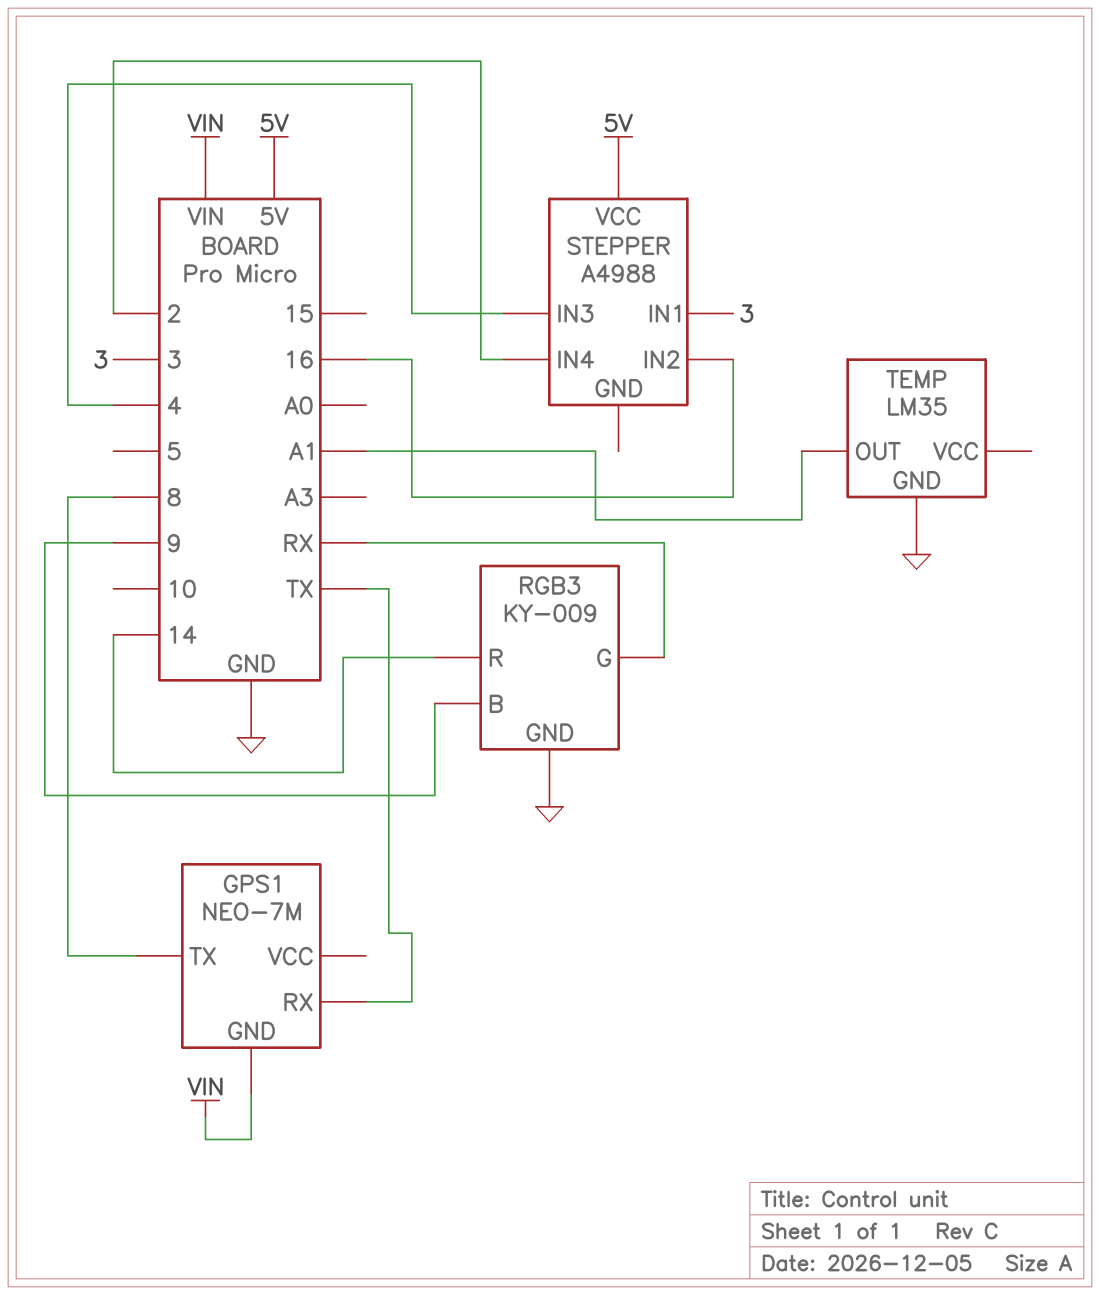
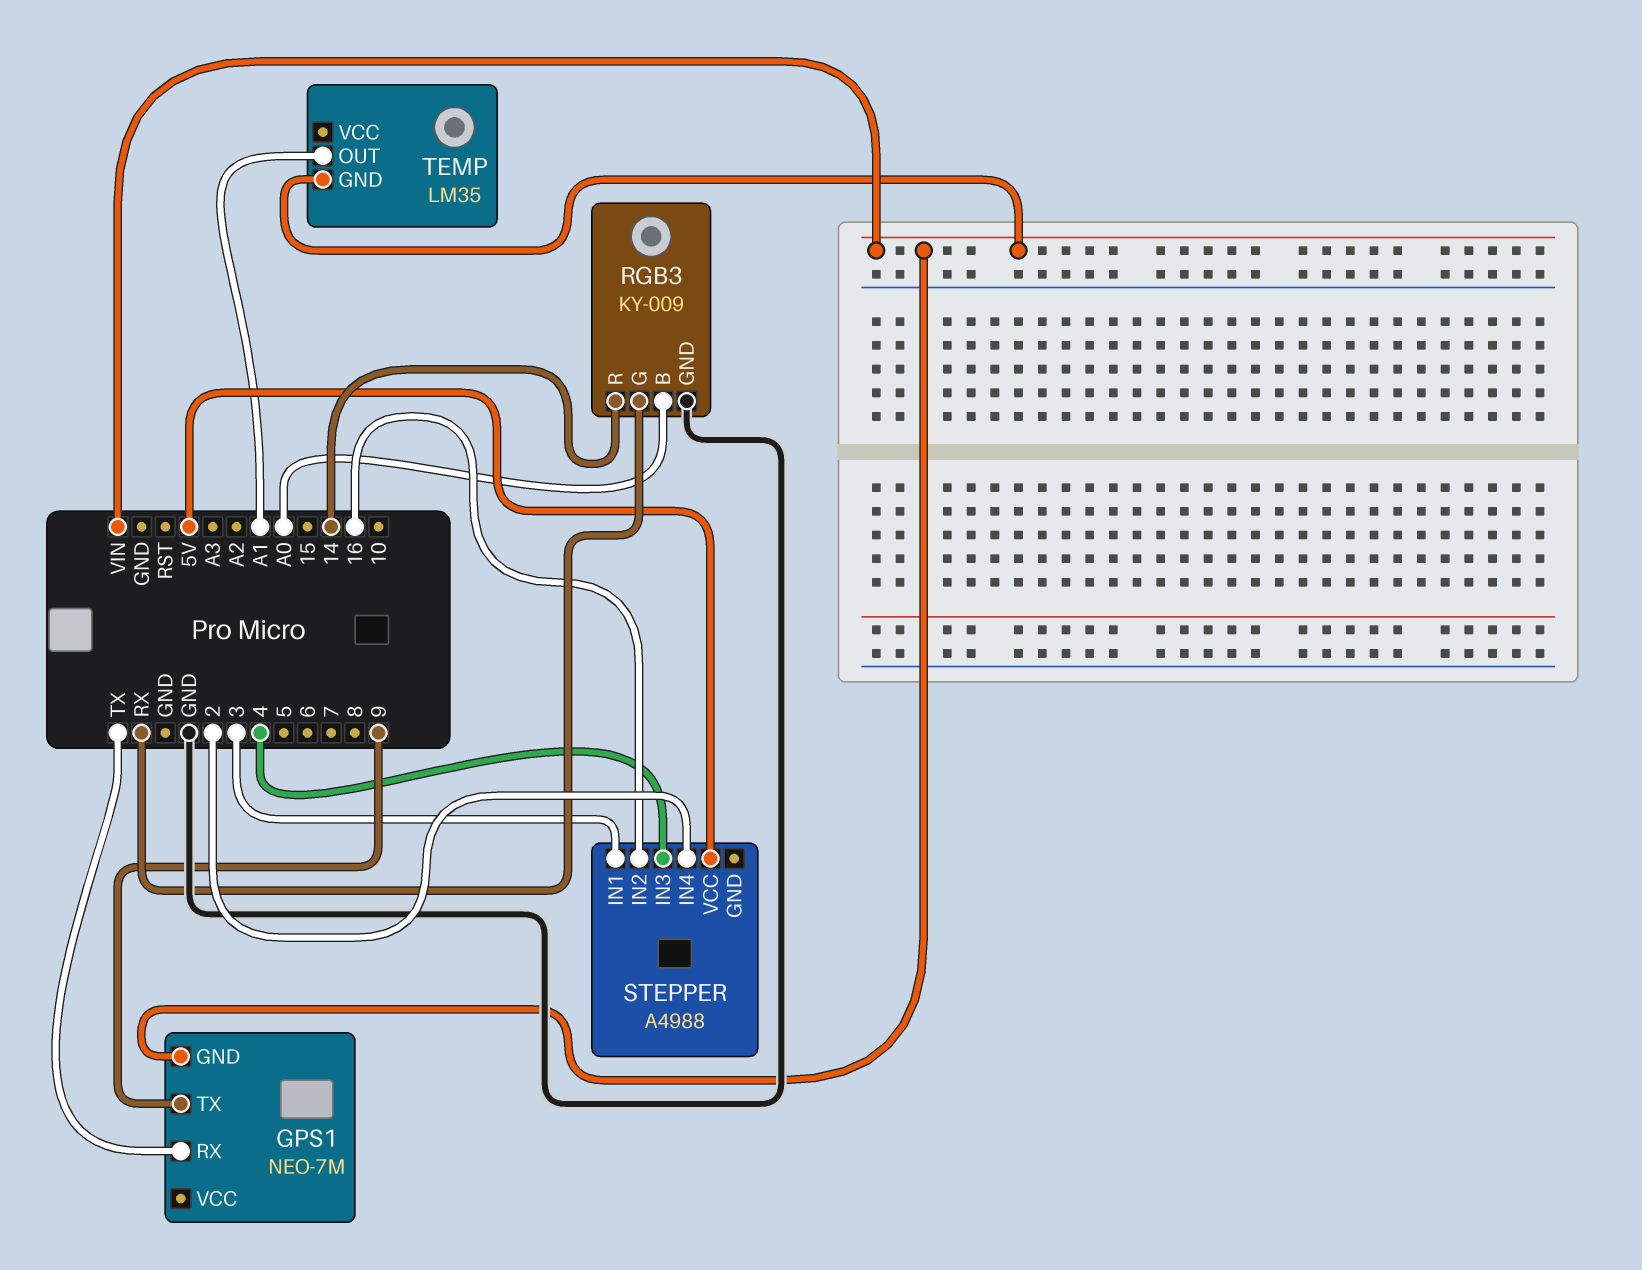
GPS1 pin TX: 8 -> 9
RGB3 pin B: 9 -> A0
TEMP pin GND: GND -> VIN

